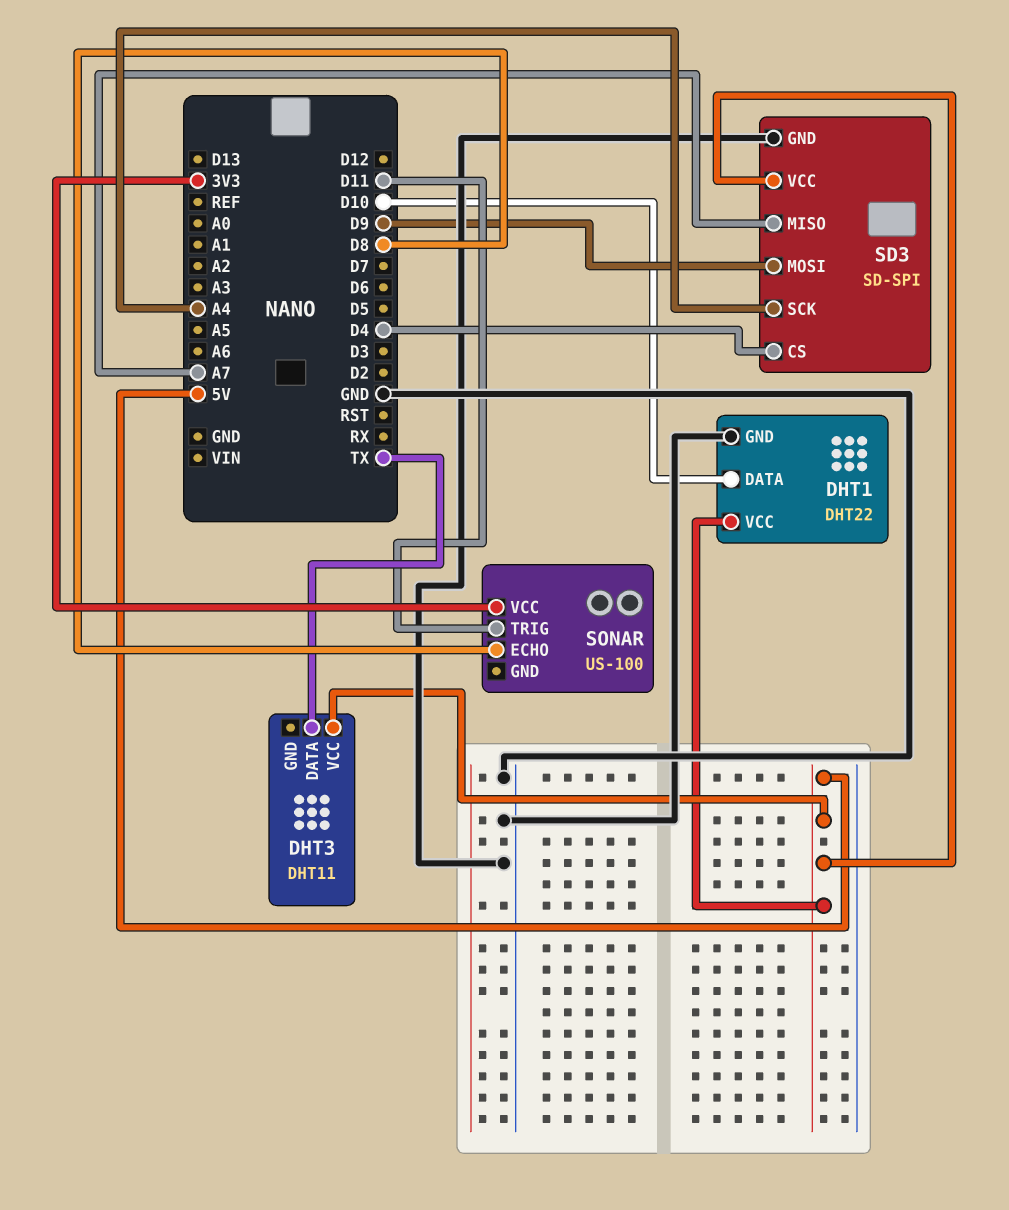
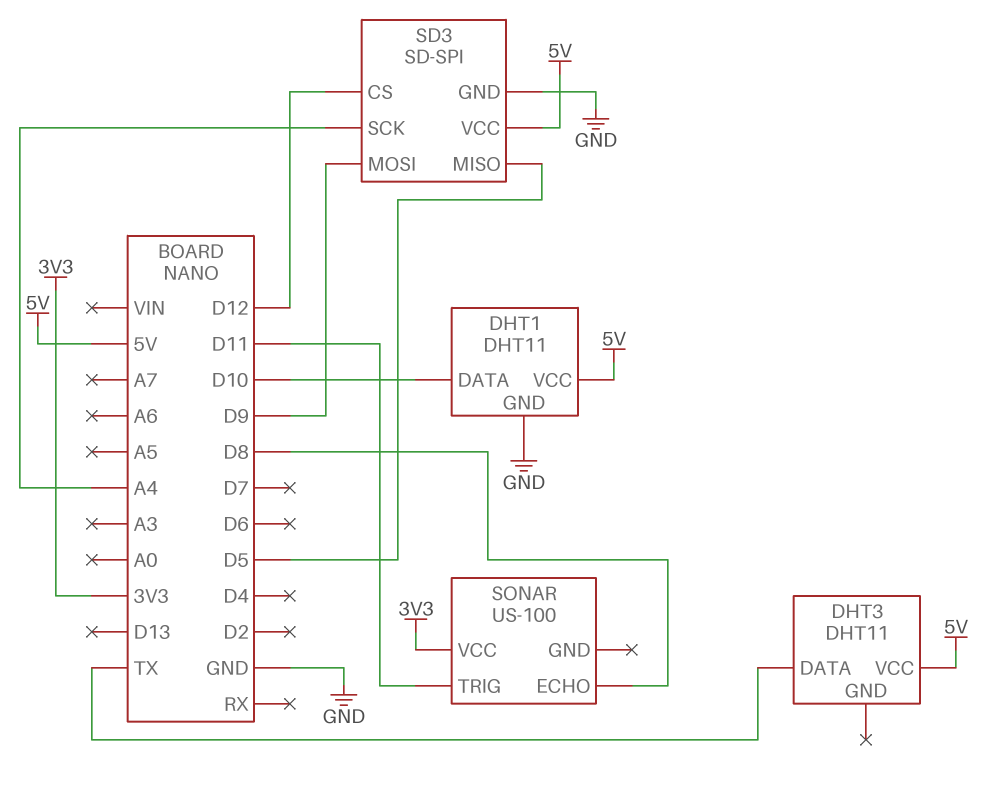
DHT1: DHT22 -> DHT11
SD3 pin CS: D4 -> D12
SD3 pin MISO: A7 -> D5

